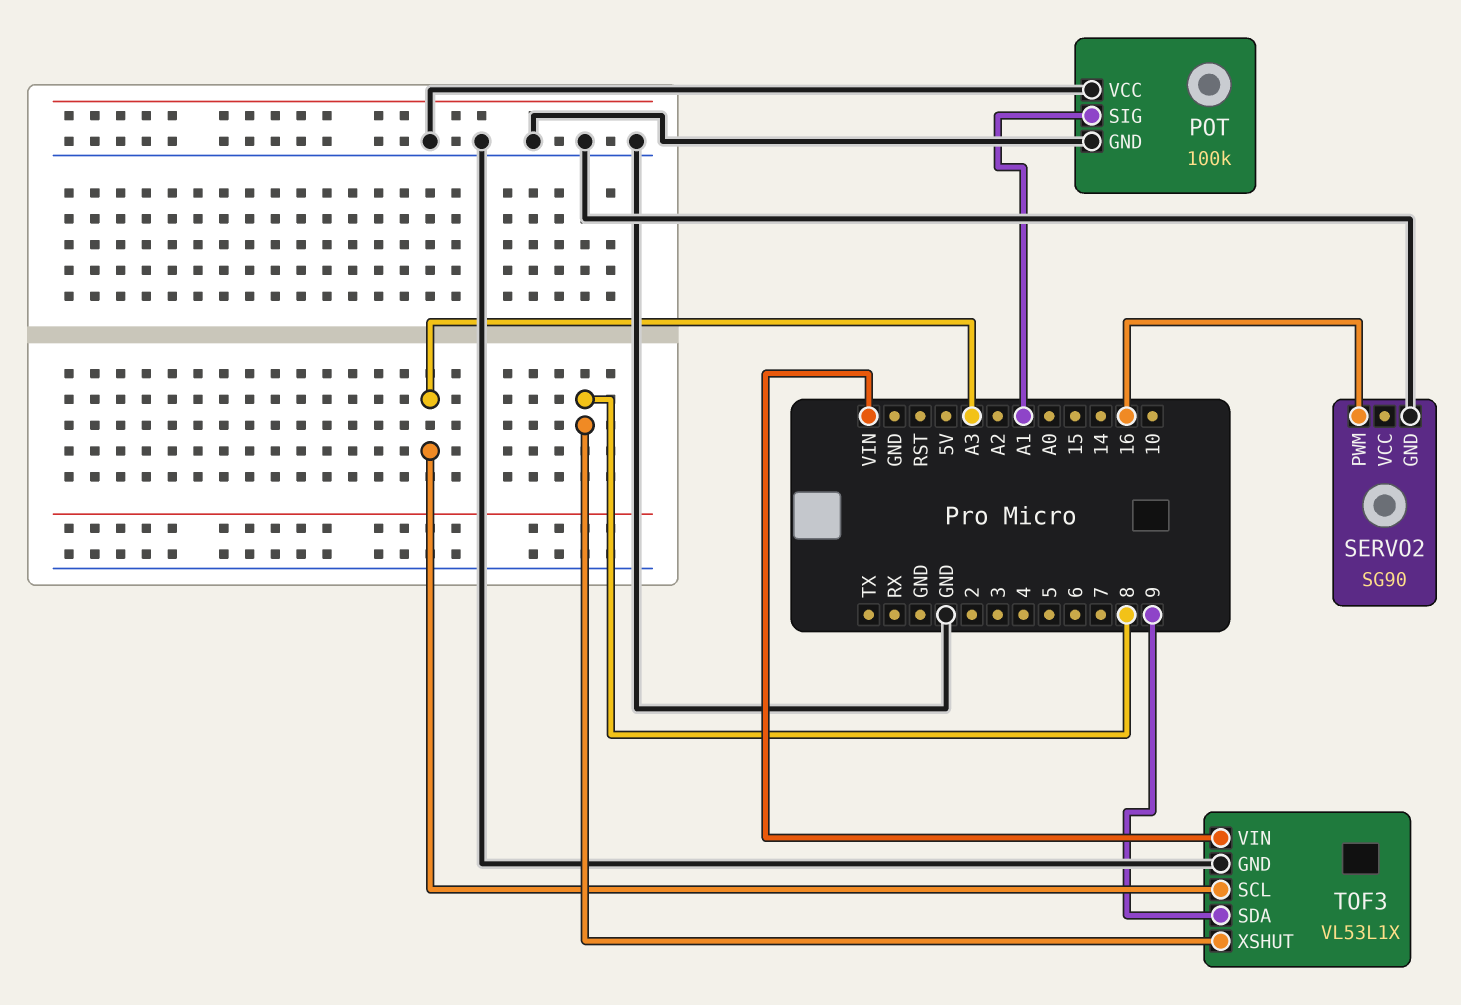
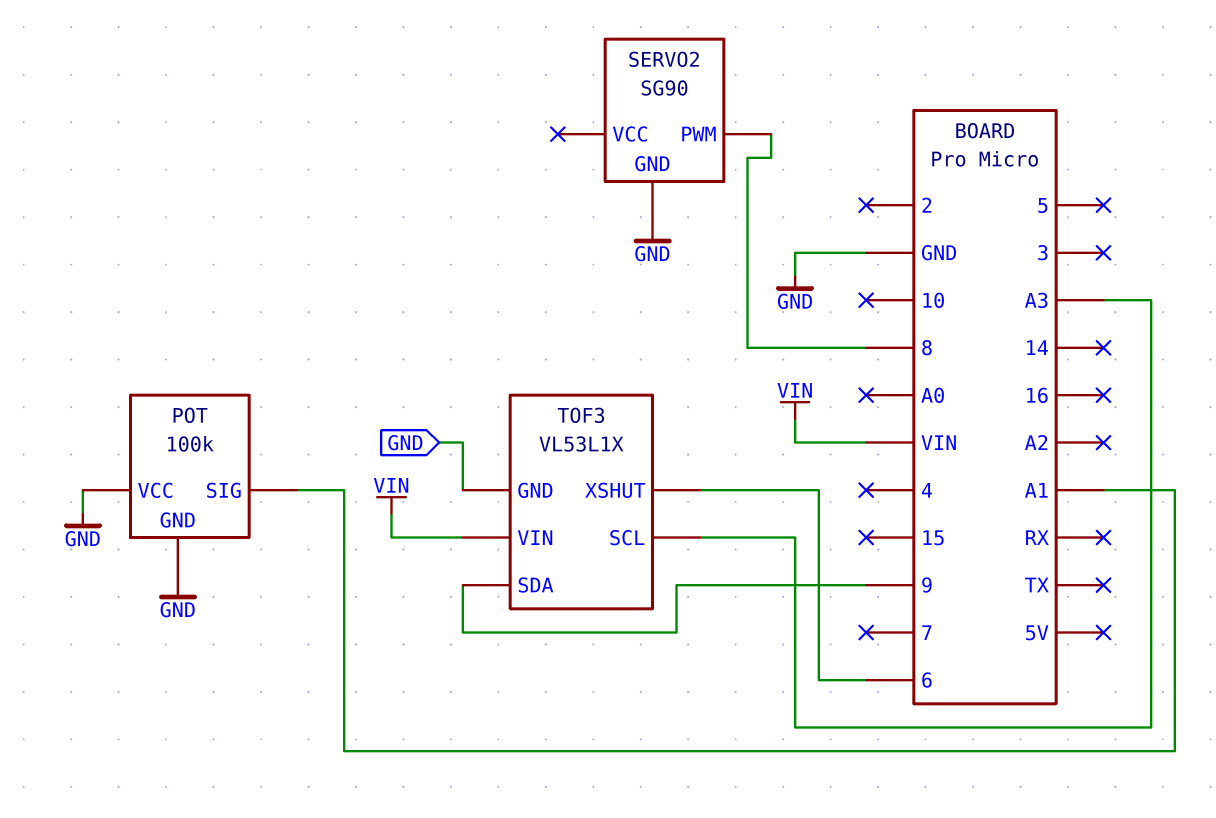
SERVO2 pin PWM: 16 -> 8
TOF3 pin XSHUT: 8 -> 6

